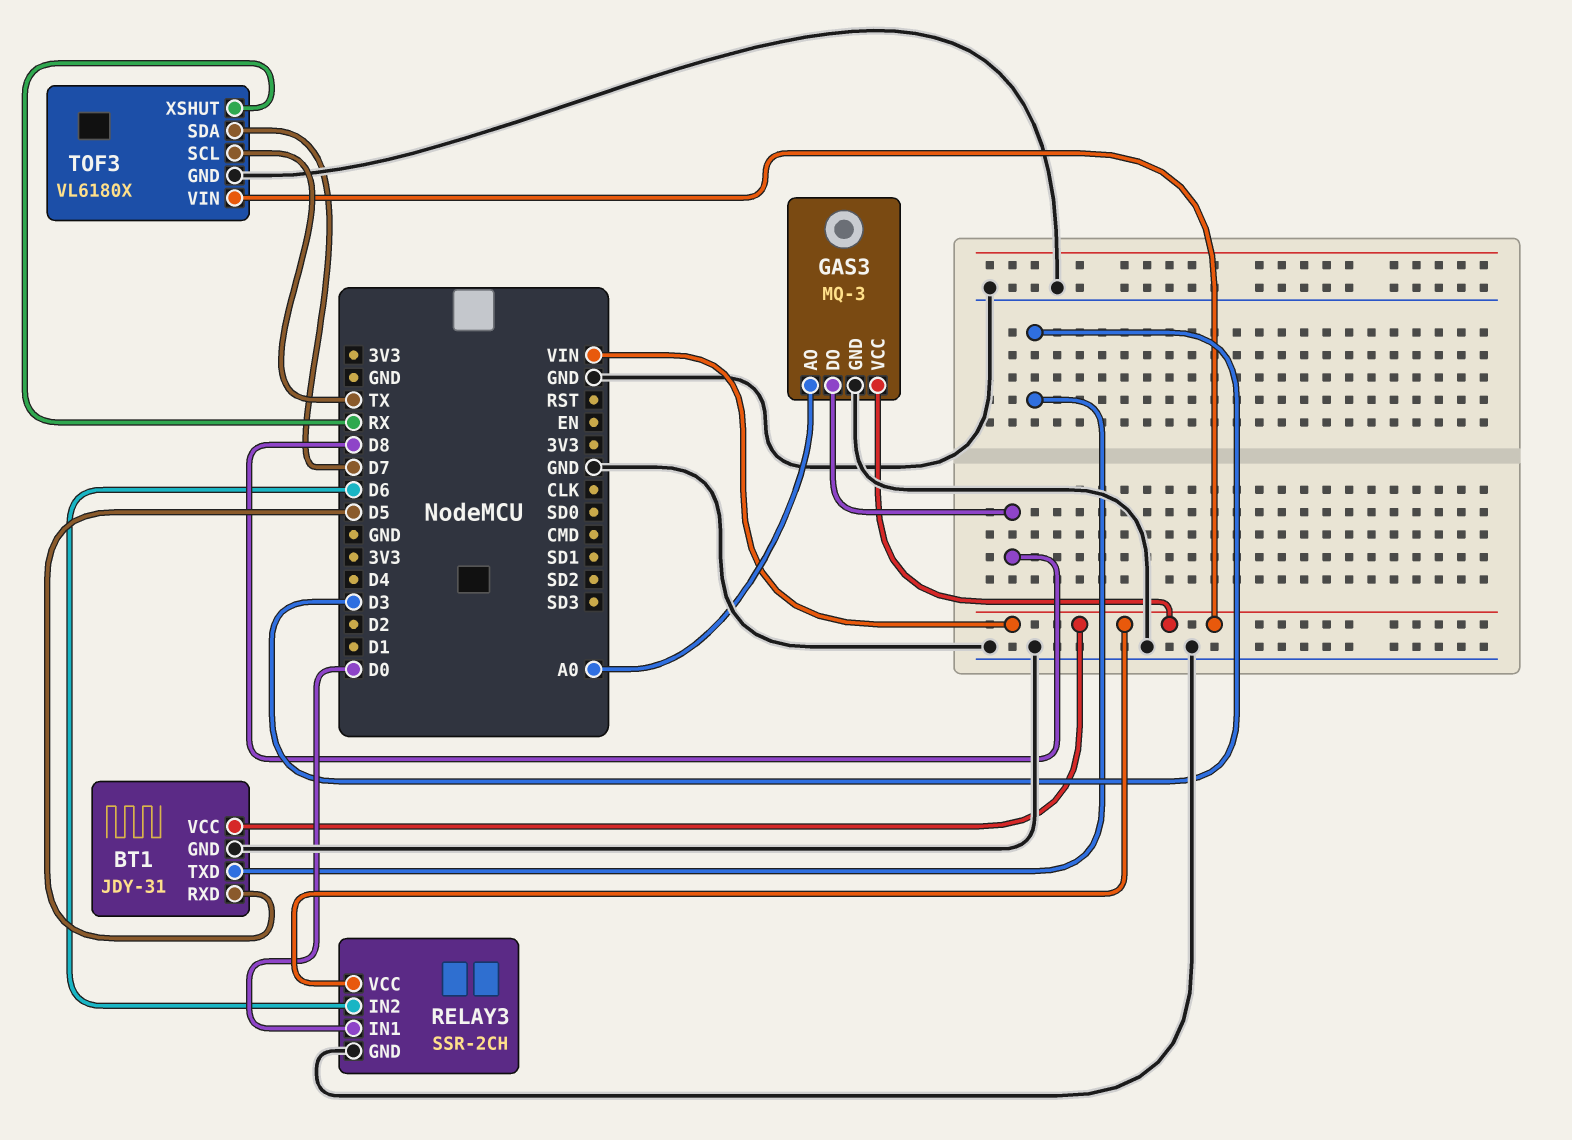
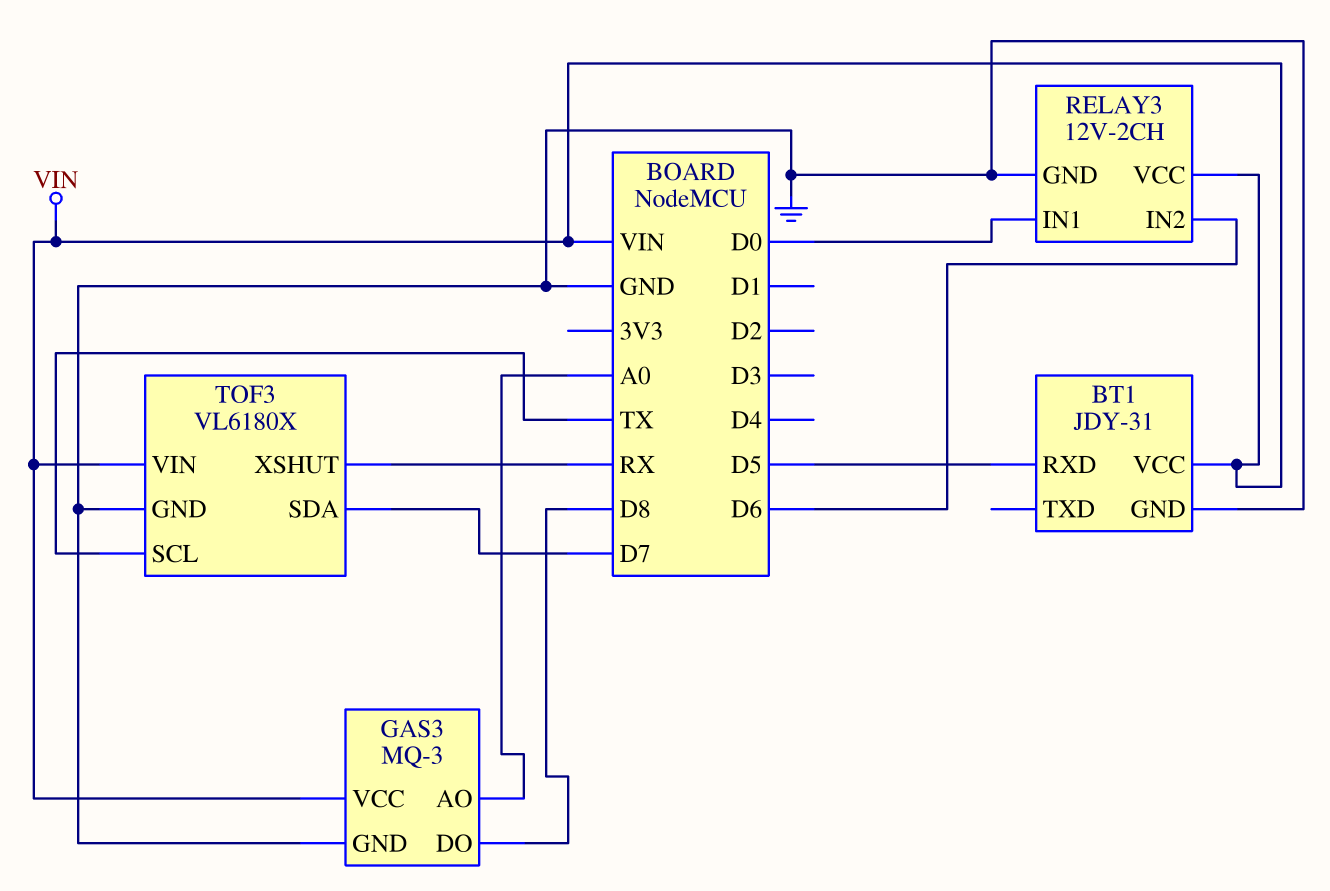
BT1 pin TXD: D3 -> none
RELAY3: SSR-2CH -> 12V-2CH

